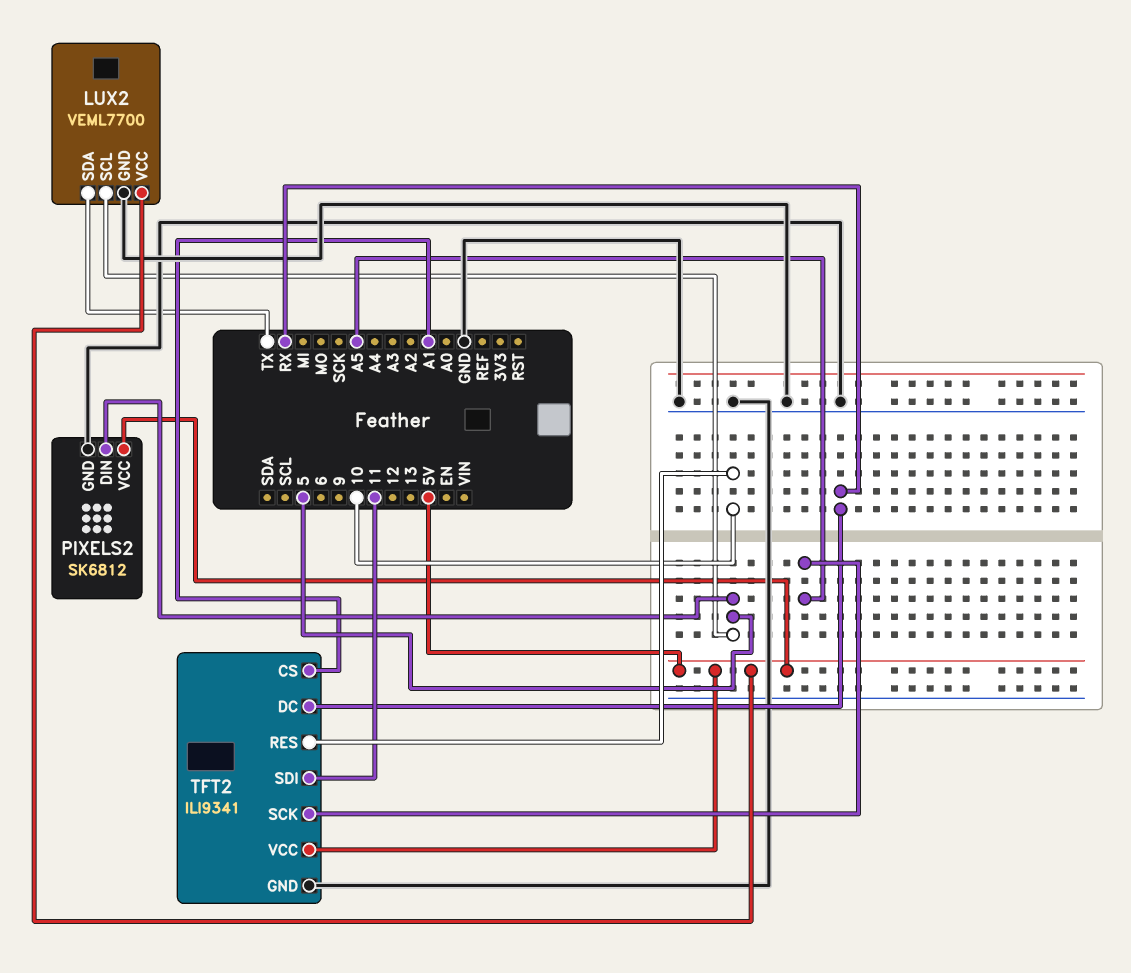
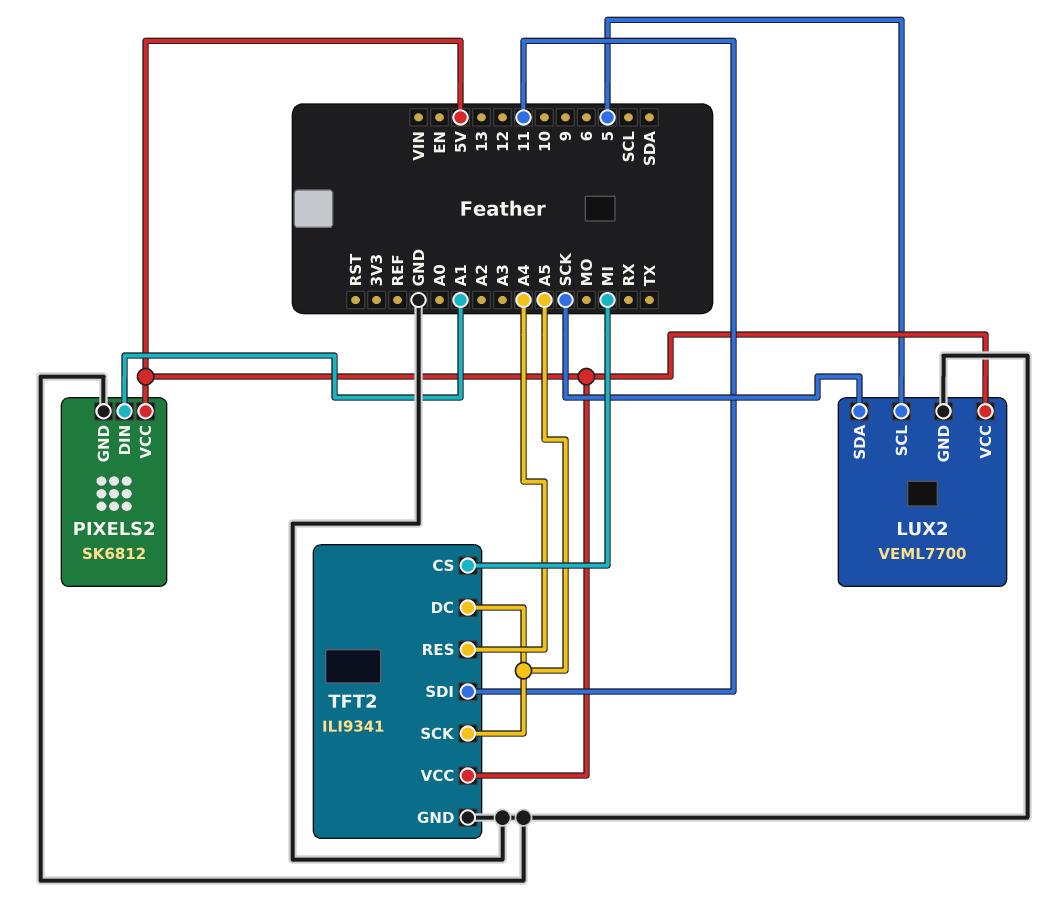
LUX2 pin SDA: TX -> SCK
PIXELS2 pin DIN: 5 -> A1
TFT2 pin CS: A1 -> MI
TFT2 pin DC: RX -> A5
TFT2 pin RES: 10 -> A4

